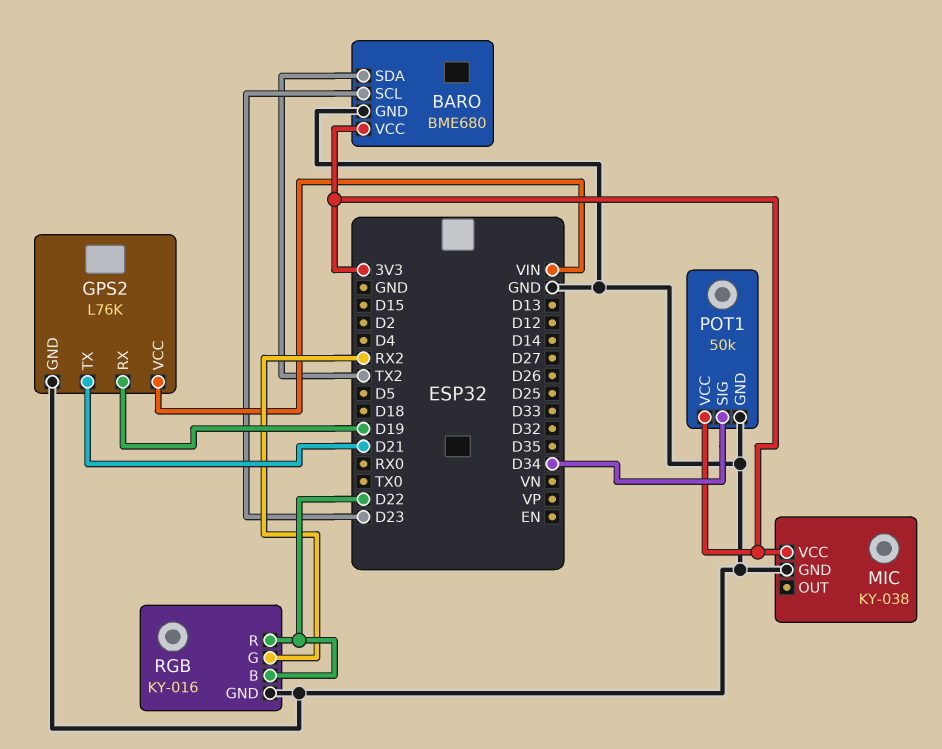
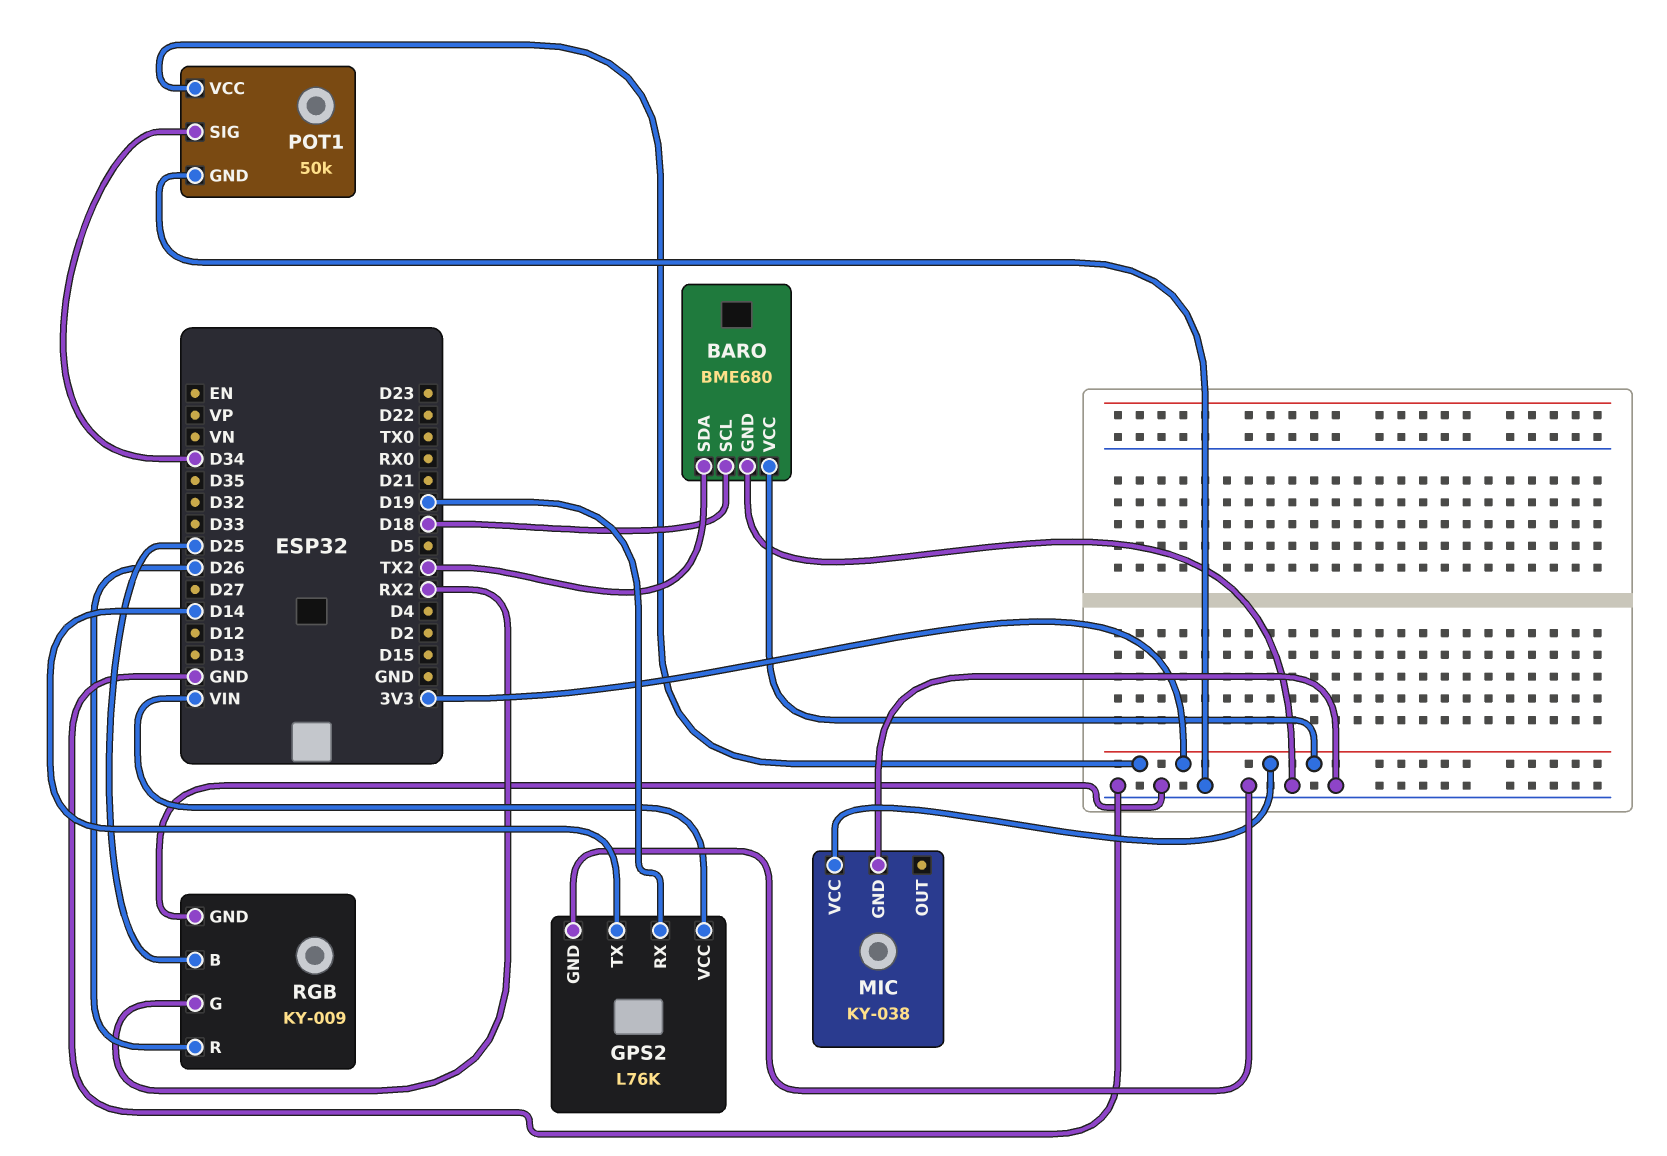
BARO pin SCL: D23 -> D18
GPS2 pin TX: D21 -> D14
RGB: KY-016 -> KY-009
RGB pin B: D22 -> D25
RGB pin R: D22 -> D26

